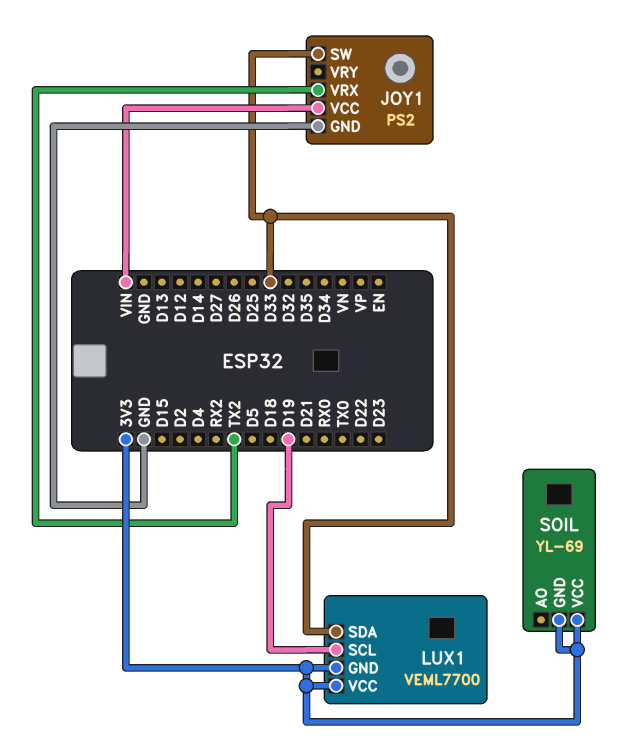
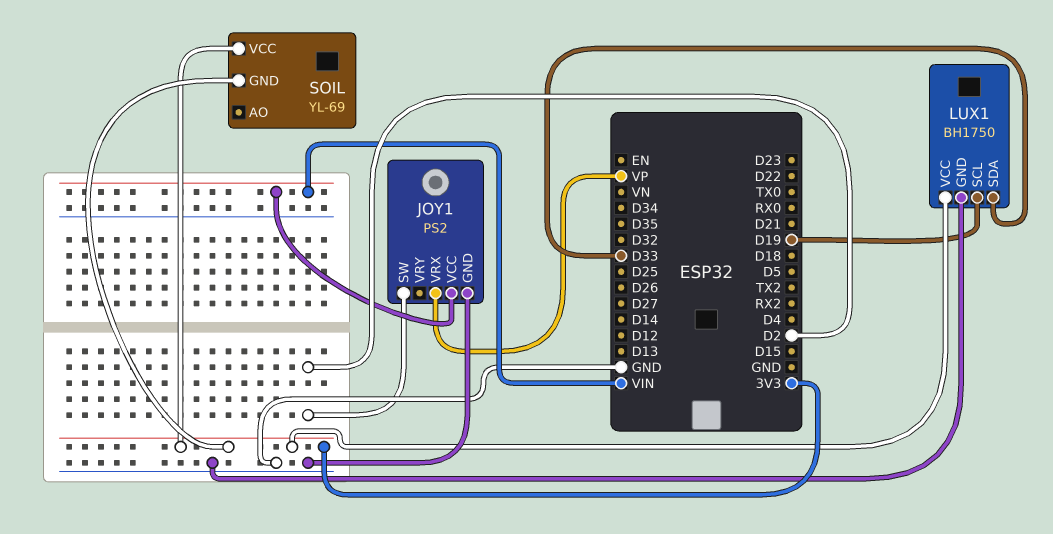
JOY1 pin SW: D33 -> D2
JOY1 pin VRX: TX2 -> VP
LUX1: VEML7700 -> BH1750
LUX1 pin GND: 3V3 -> GND

